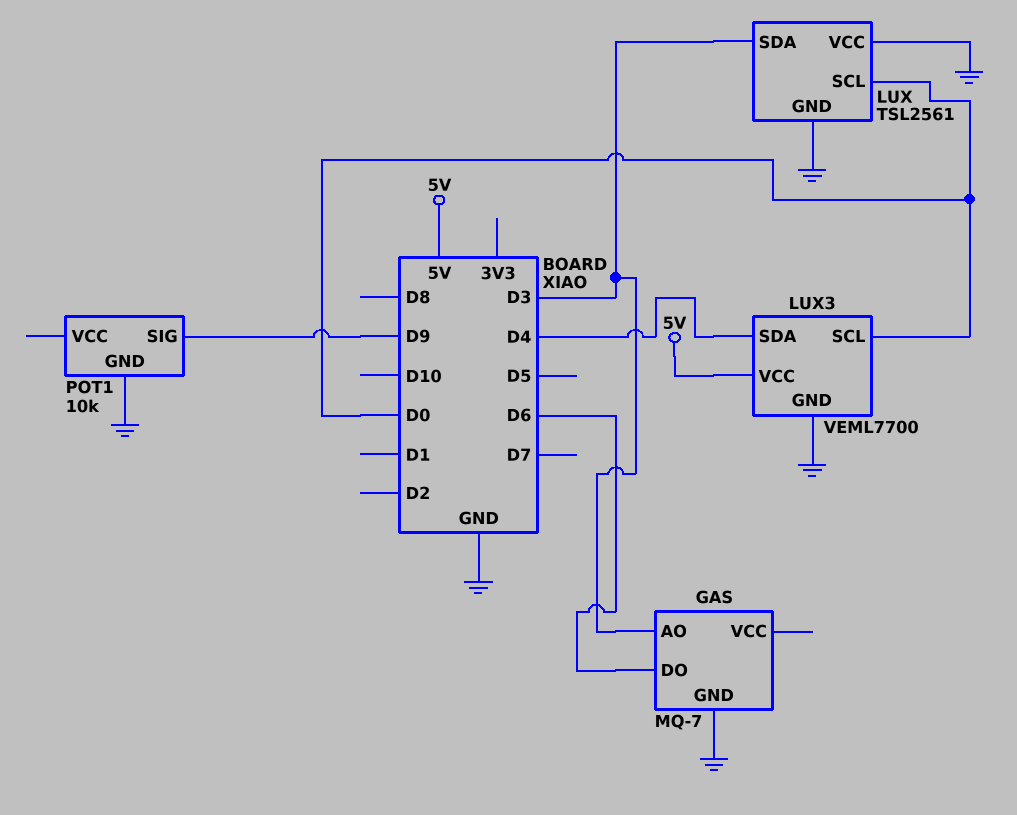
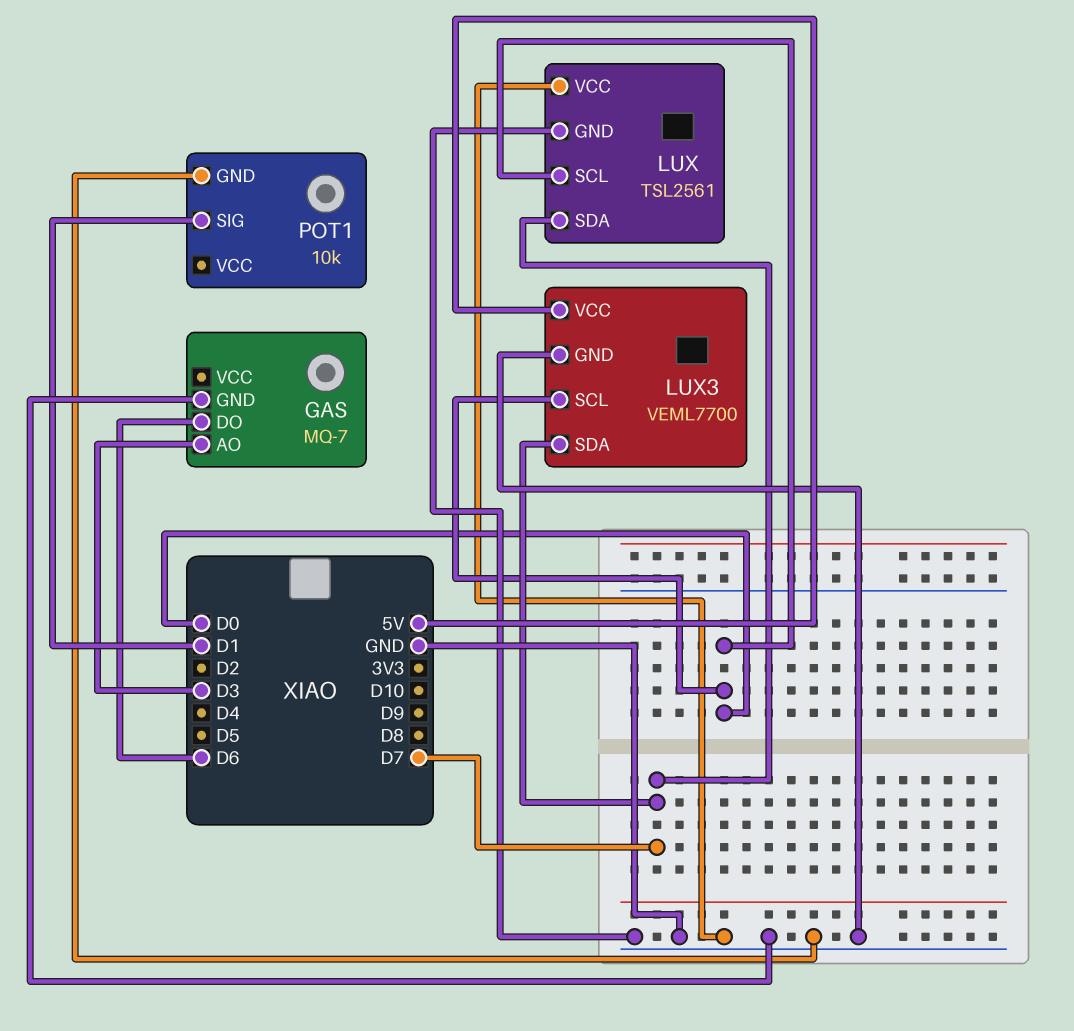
LUX pin SDA: D3 -> D7
LUX3 pin SDA: D4 -> D7
POT1 pin SIG: D9 -> D1

